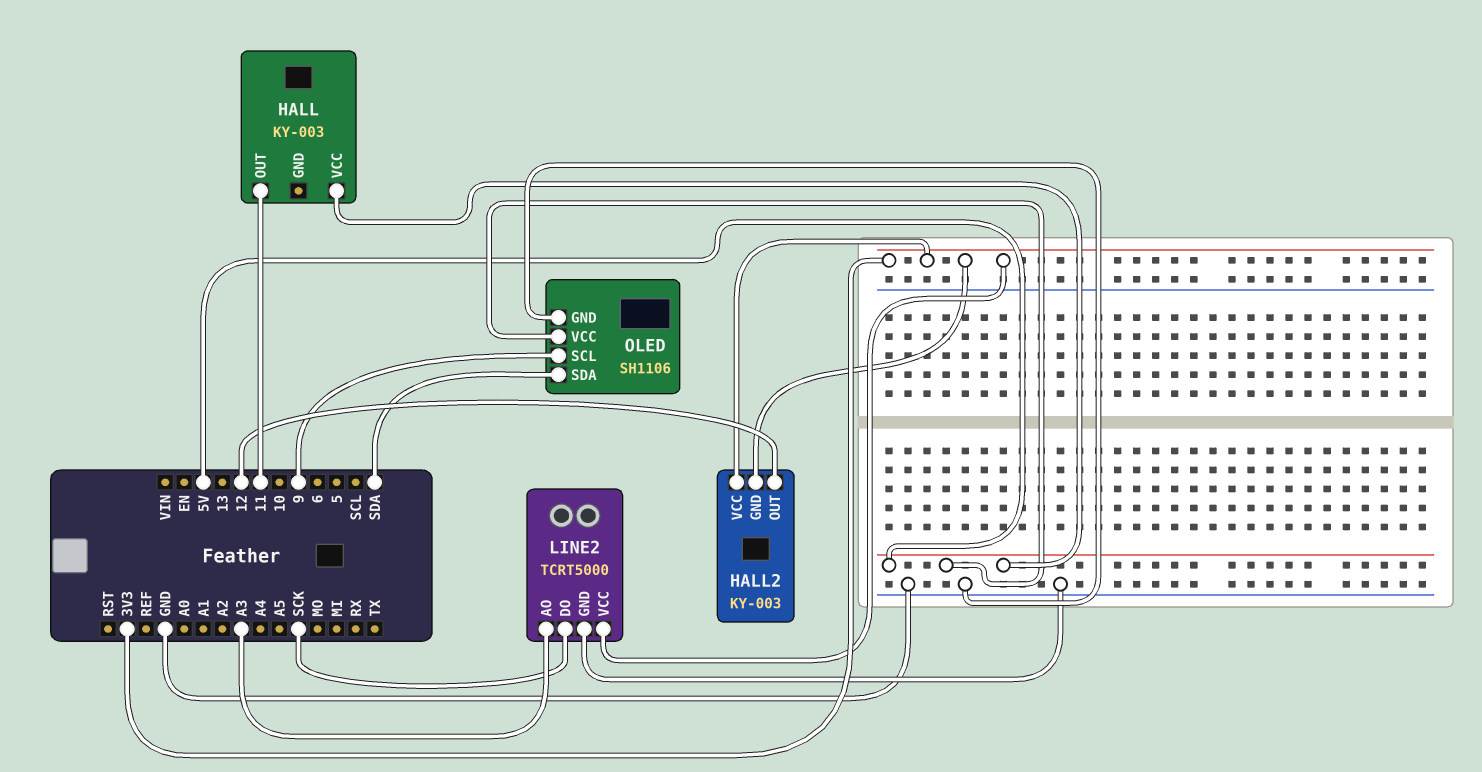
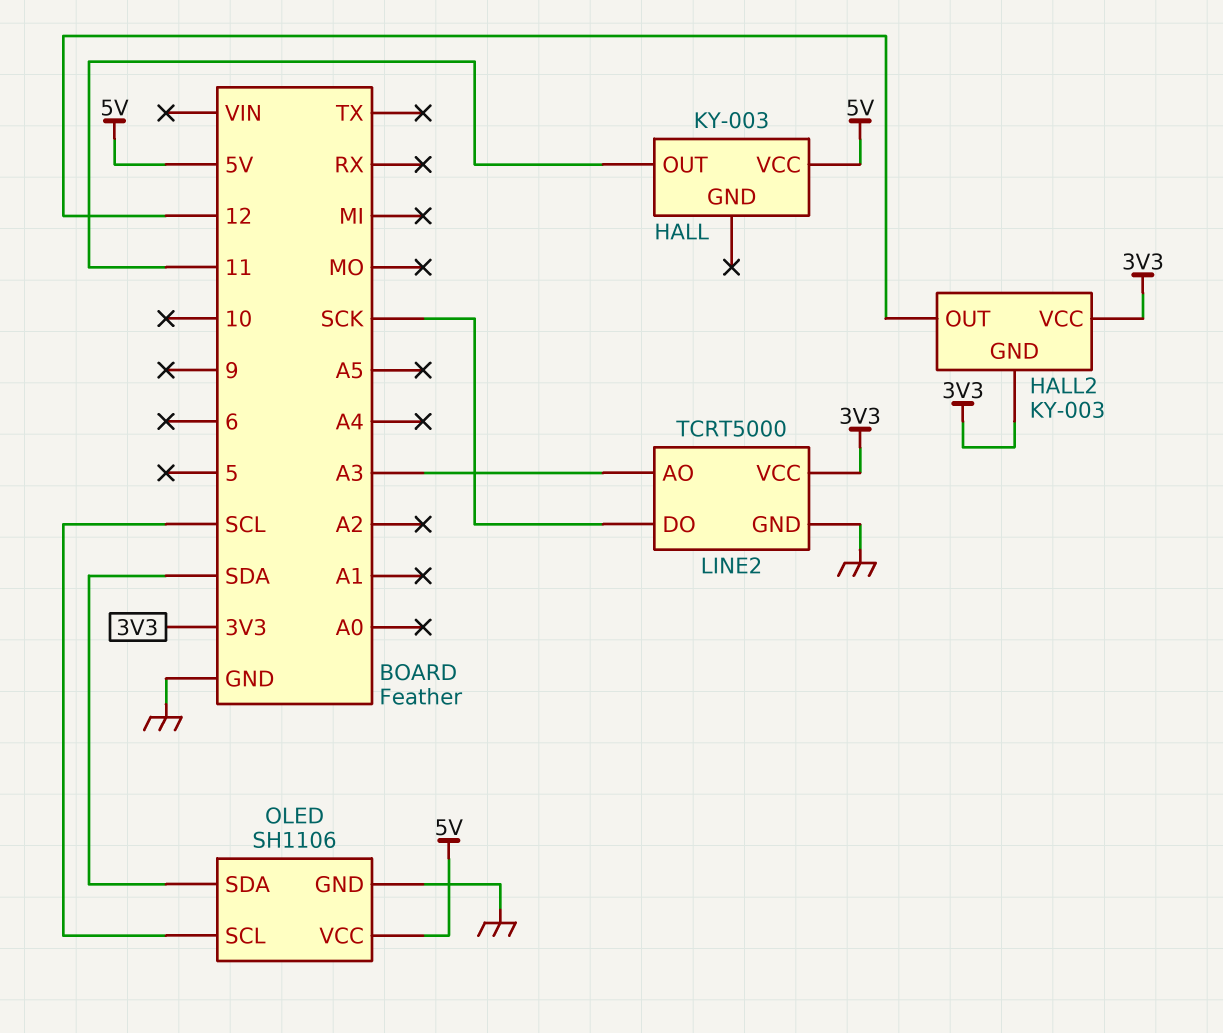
OLED pin SCL: 9 -> SCL

